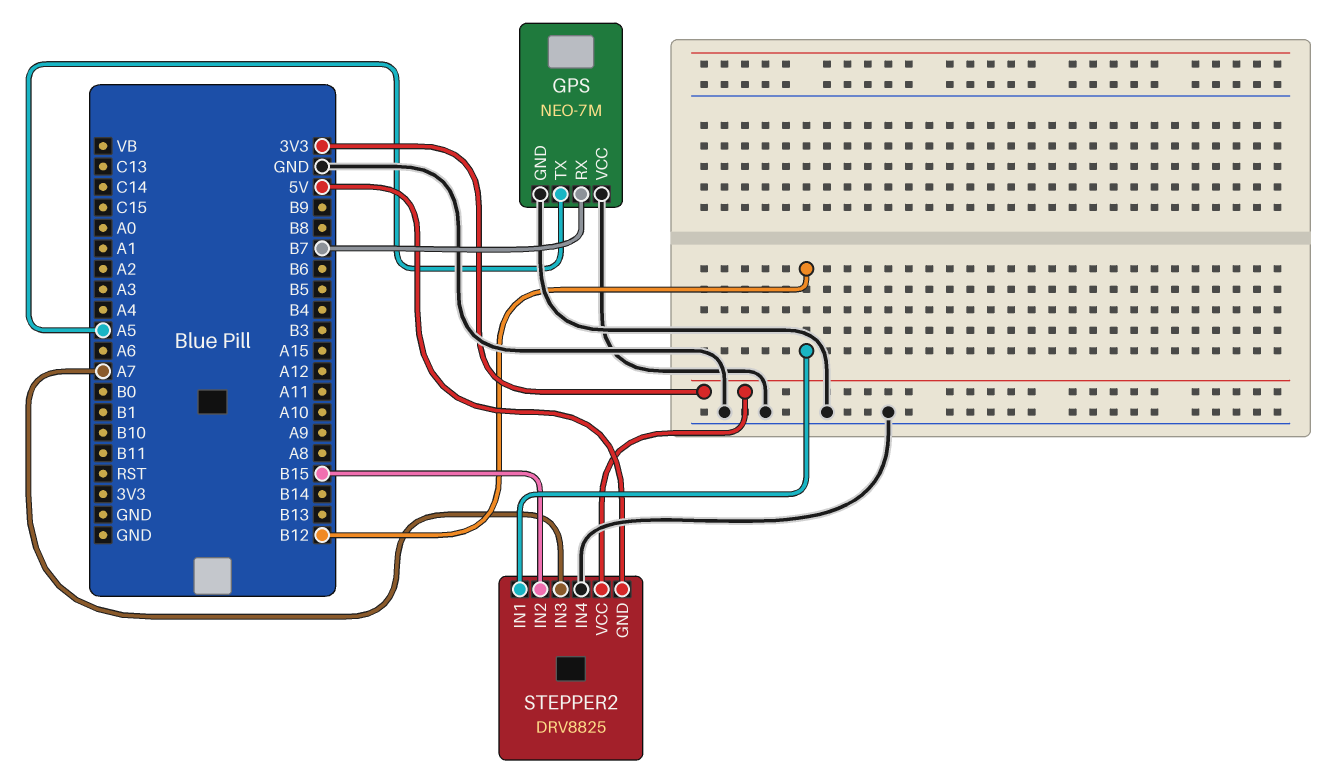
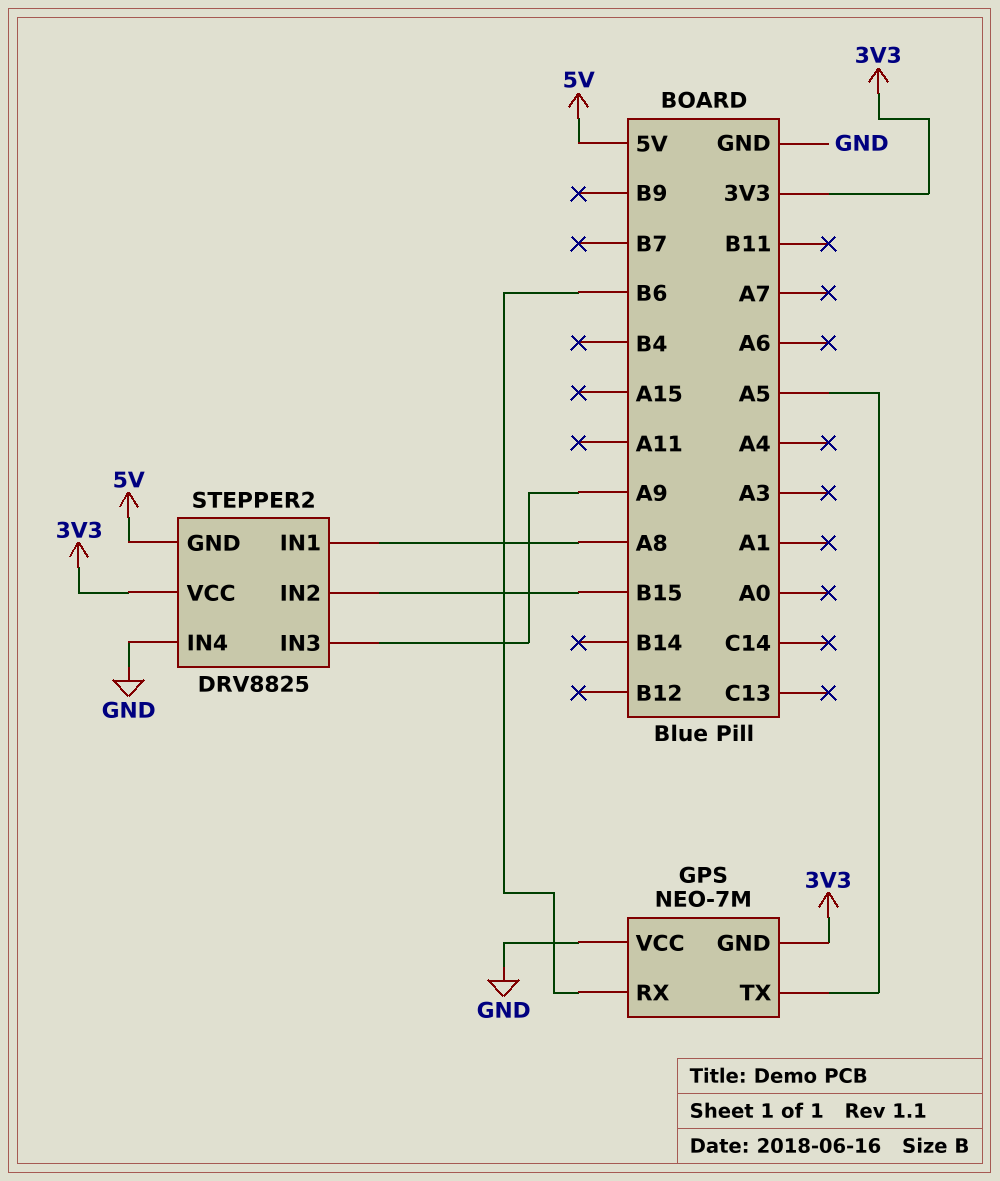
GPS pin GND: GND -> 3V3
GPS pin RX: B7 -> B6
STEPPER2 pin IN1: B12 -> A8
STEPPER2 pin IN3: A7 -> A9

